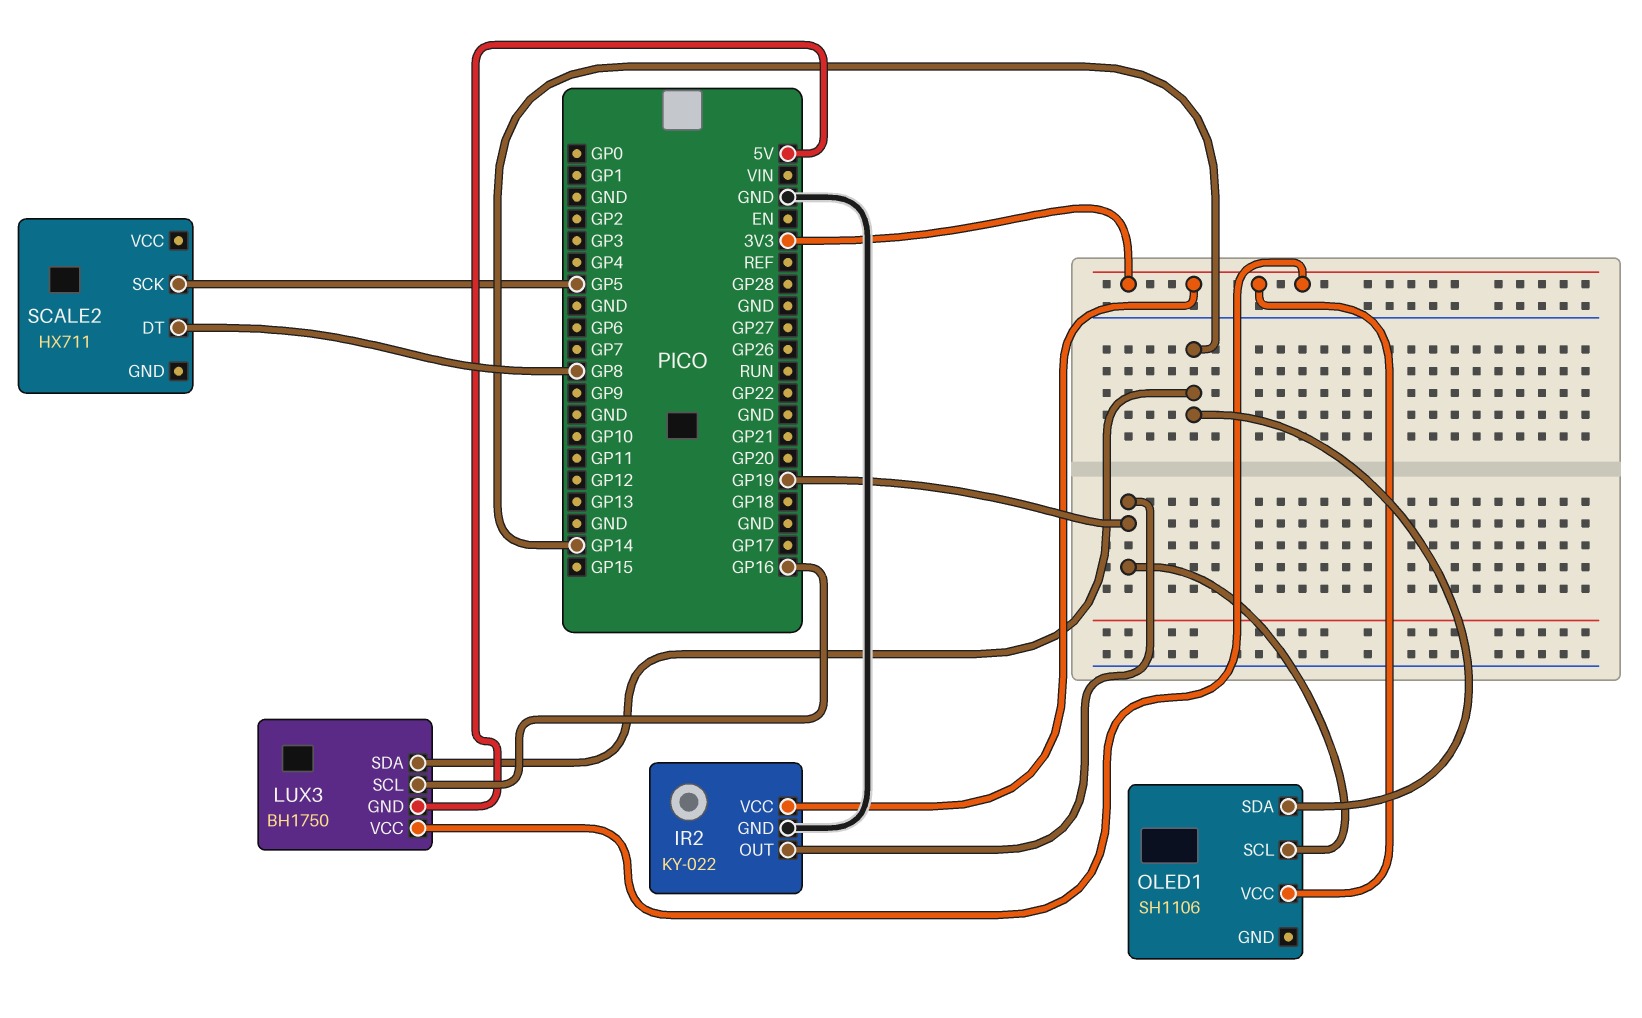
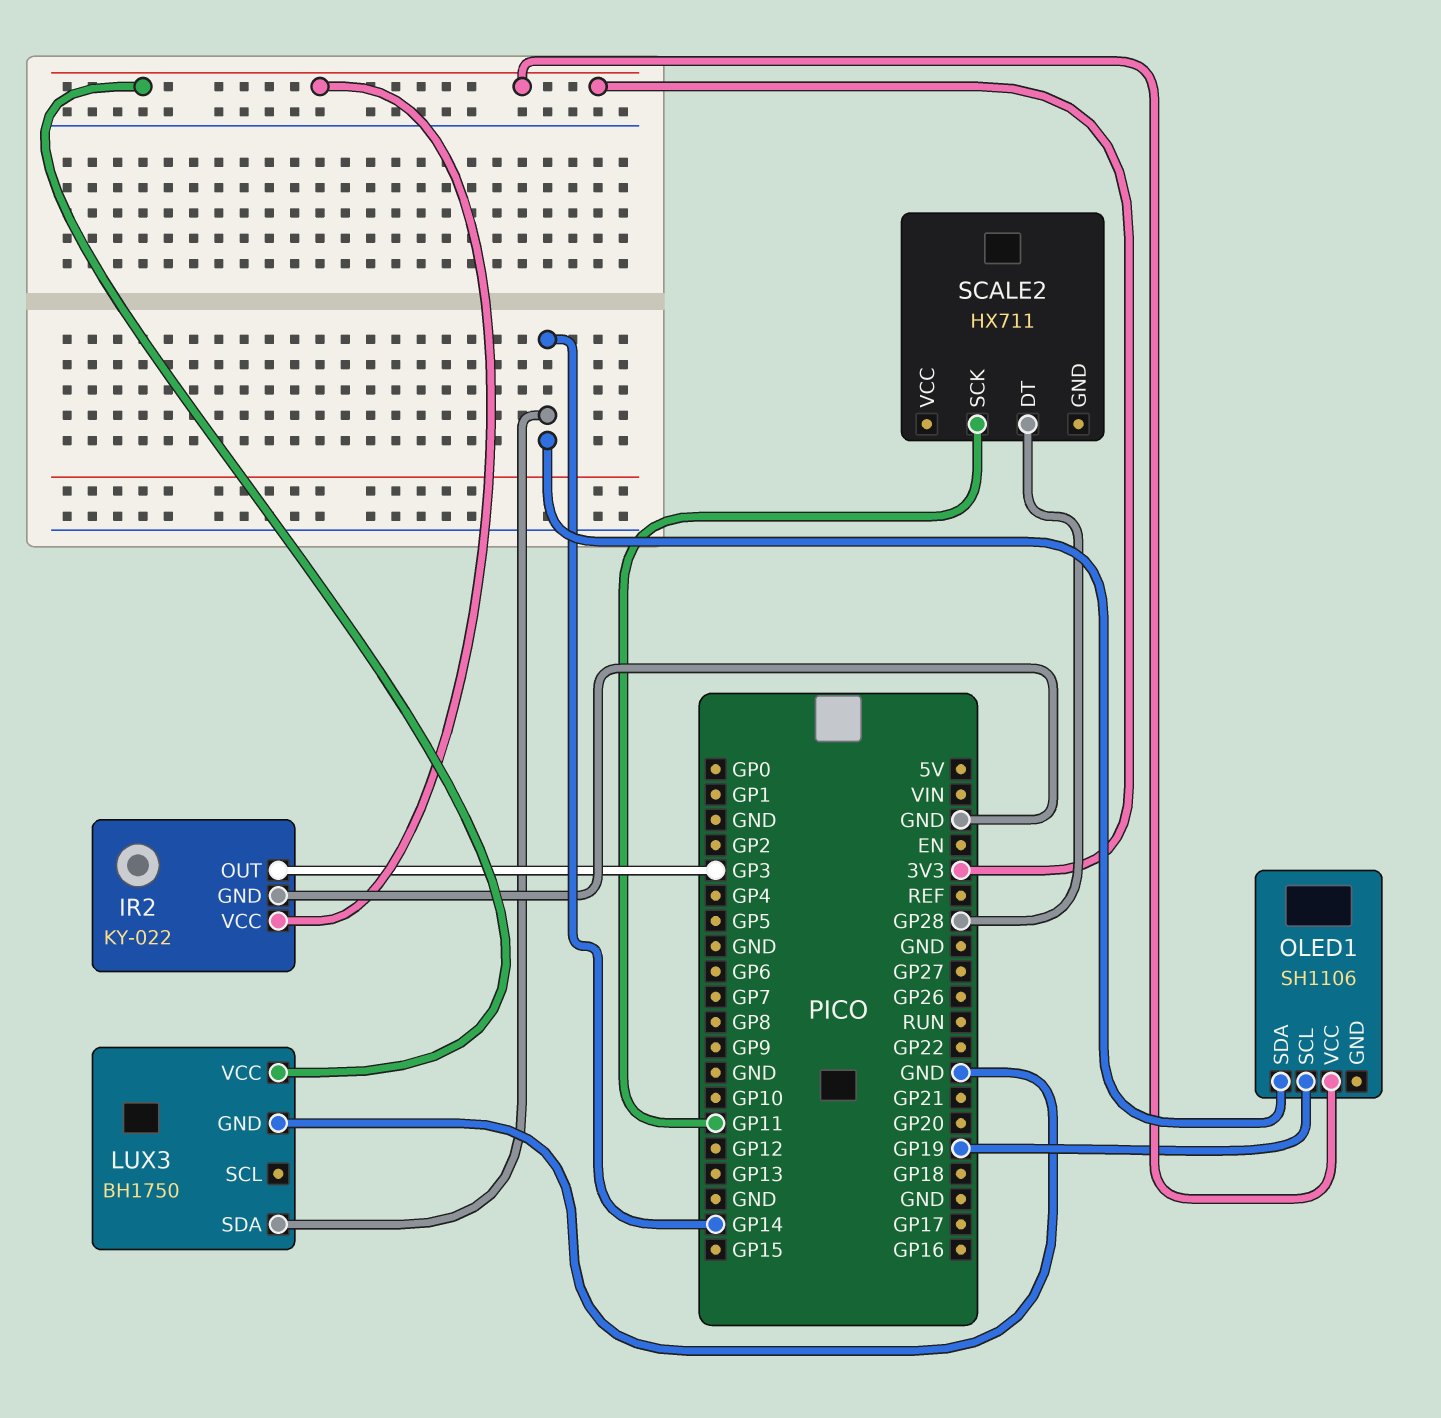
IR2 pin OUT: GP19 -> GP3
LUX3 pin GND: 5V -> GND
LUX3 pin SCL: GP16 -> none
SCALE2 pin DT: GP8 -> GP28
SCALE2 pin SCK: GP5 -> GP11

